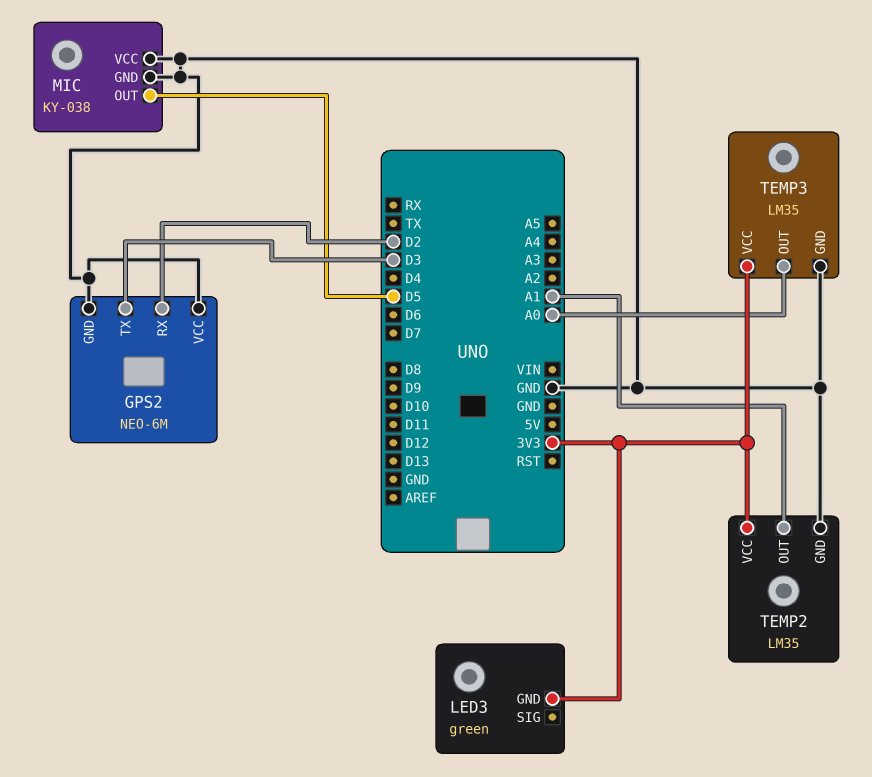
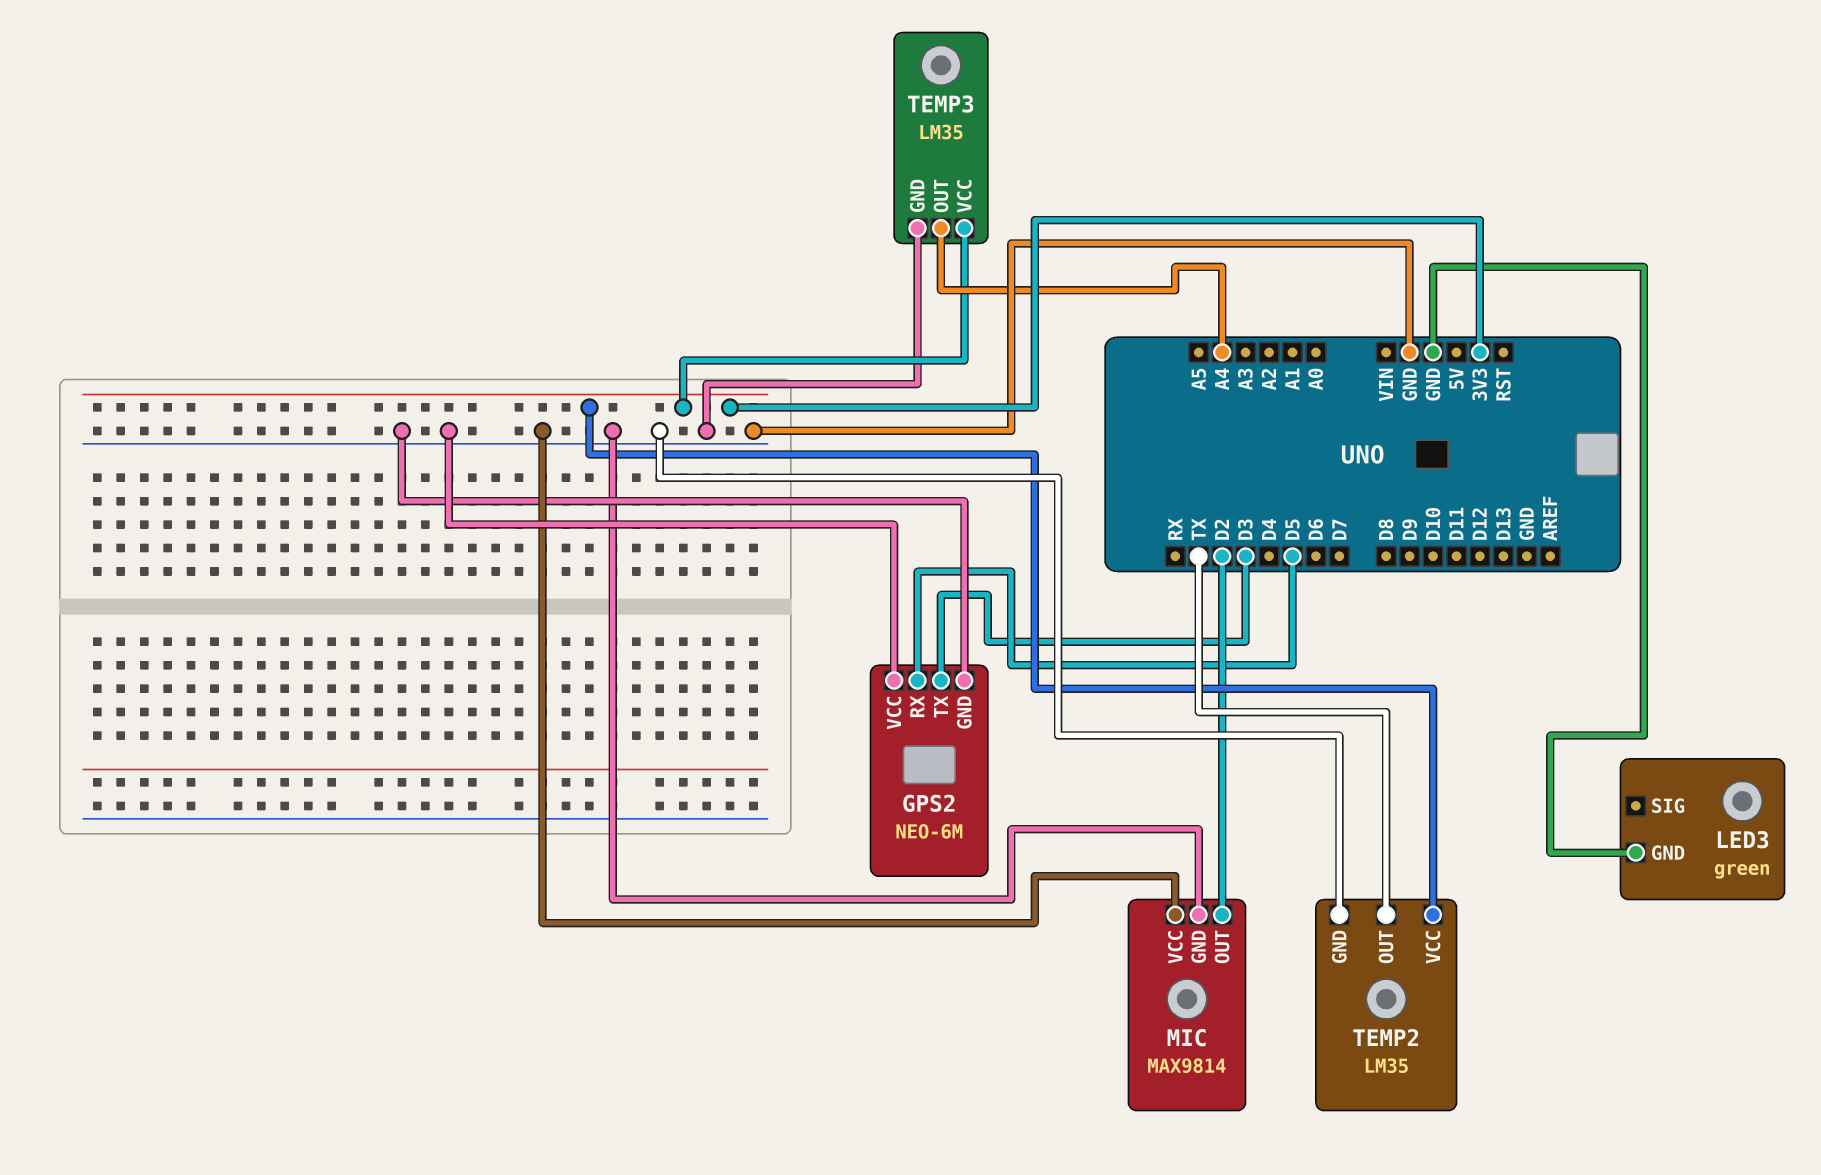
GPS2 pin RX: D2 -> D5
LED3 pin GND: 3V3 -> GND
MIC: KY-038 -> MAX9814
MIC pin OUT: D5 -> D2
TEMP2 pin OUT: A1 -> TX
TEMP3 pin OUT: A0 -> A4

